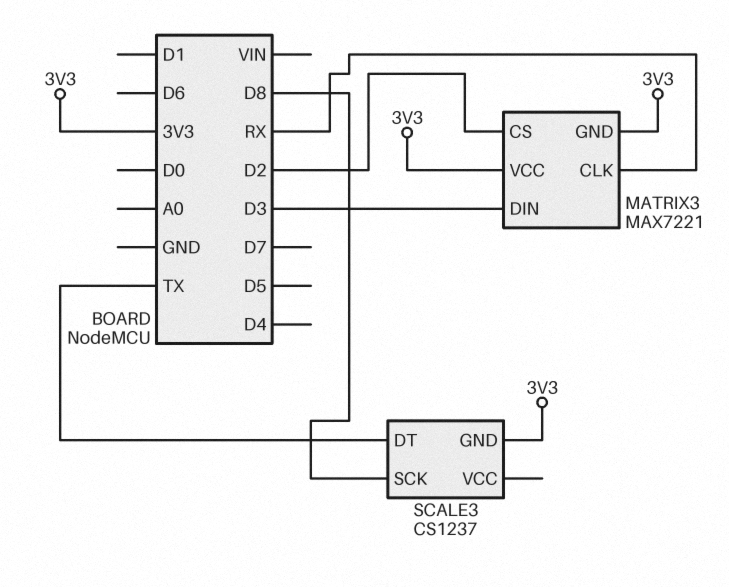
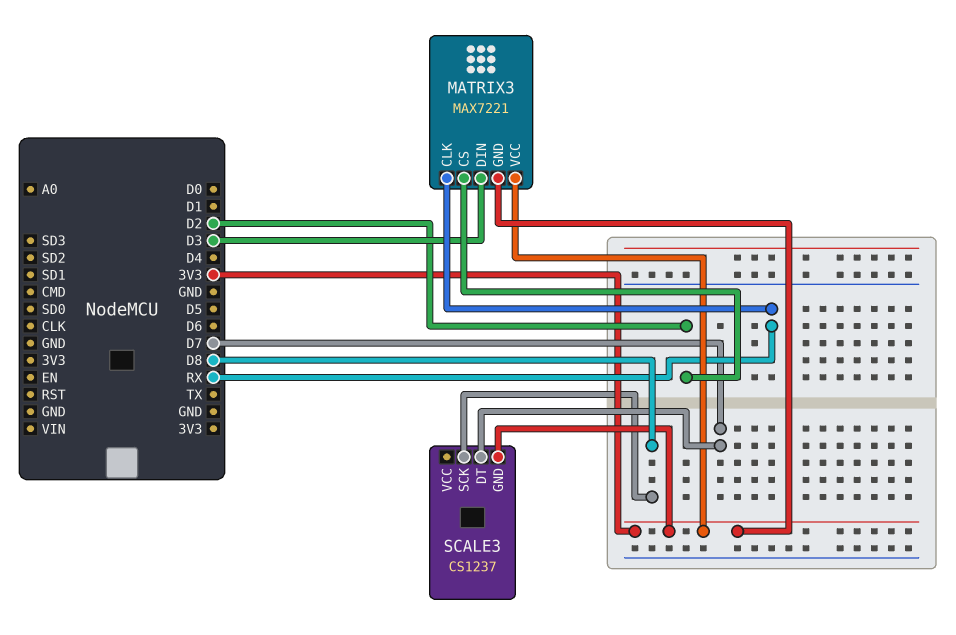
SCALE3 pin DT: TX -> D7

